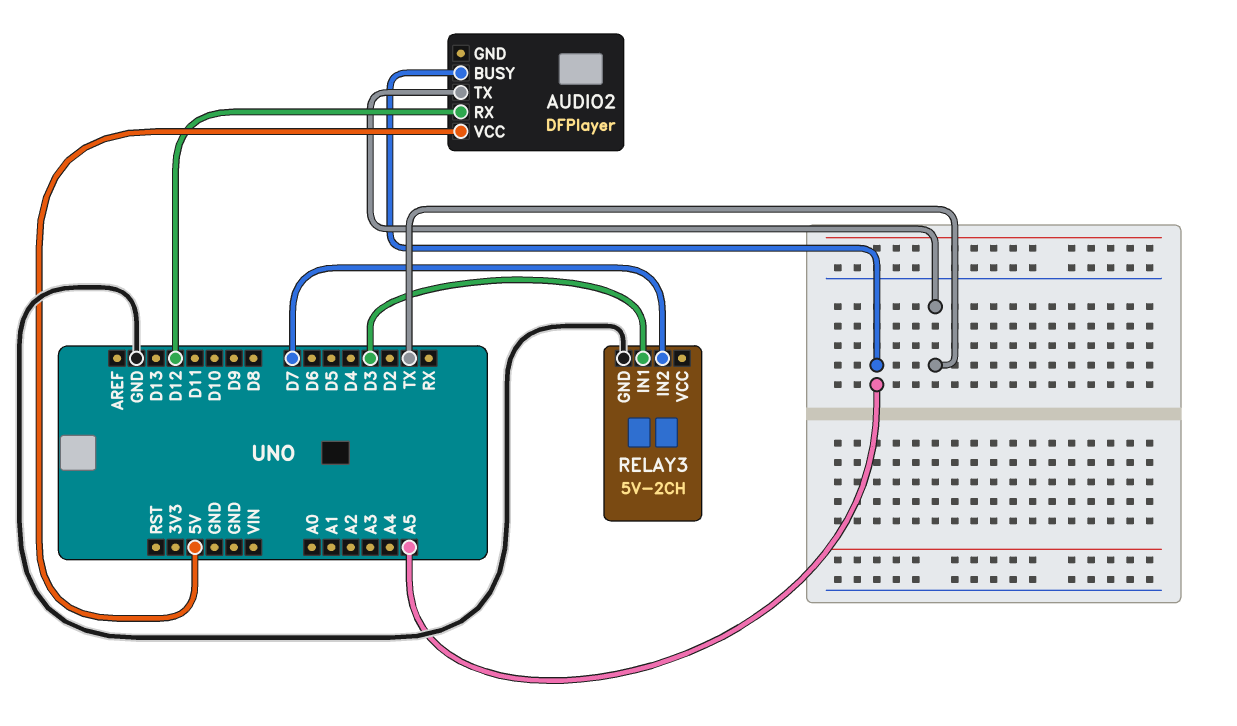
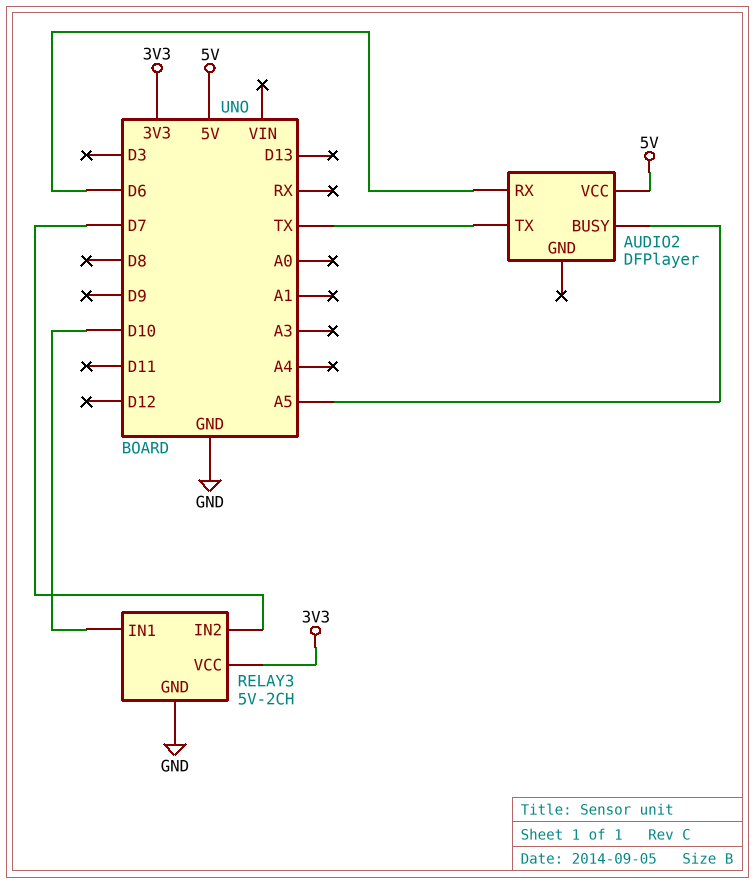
AUDIO2 pin RX: D12 -> D6
RELAY3 pin IN1: D3 -> D10
RELAY3 pin VCC: none -> 3V3

